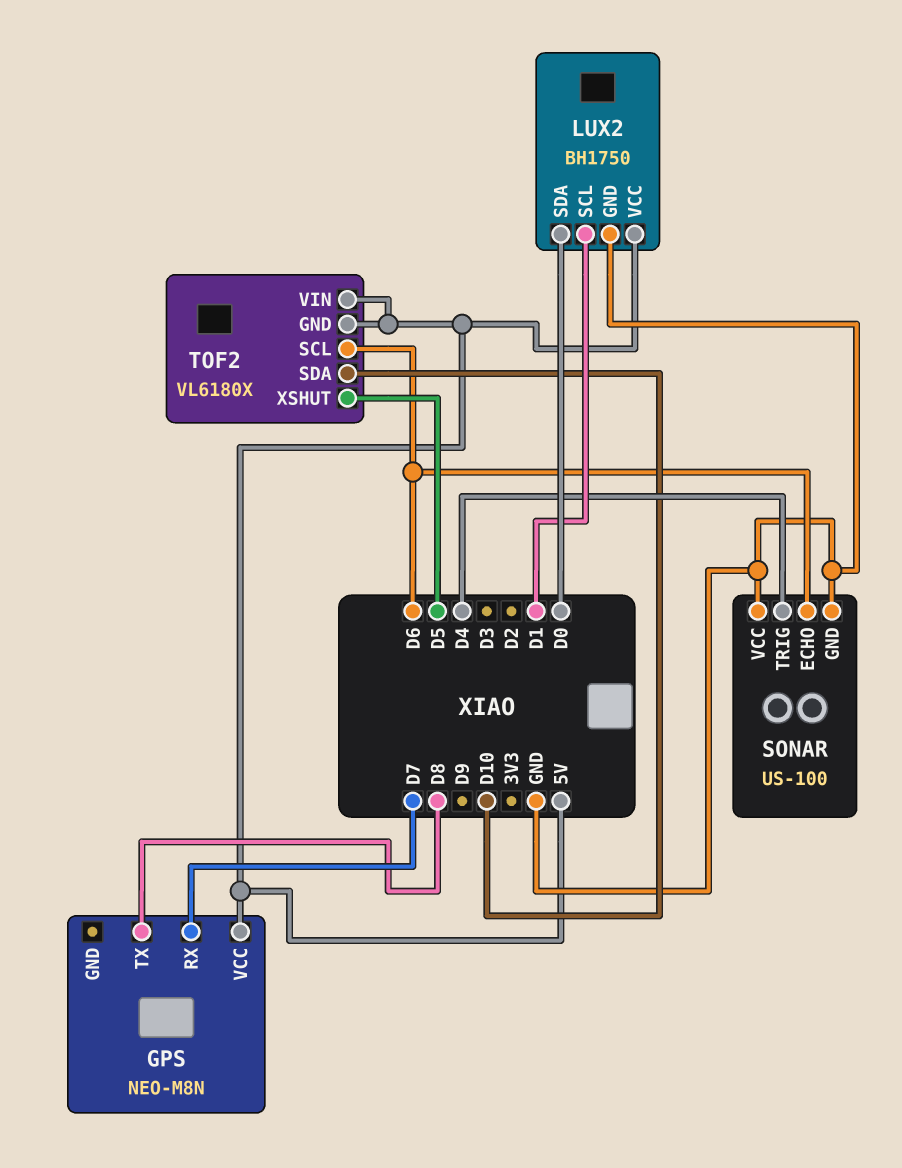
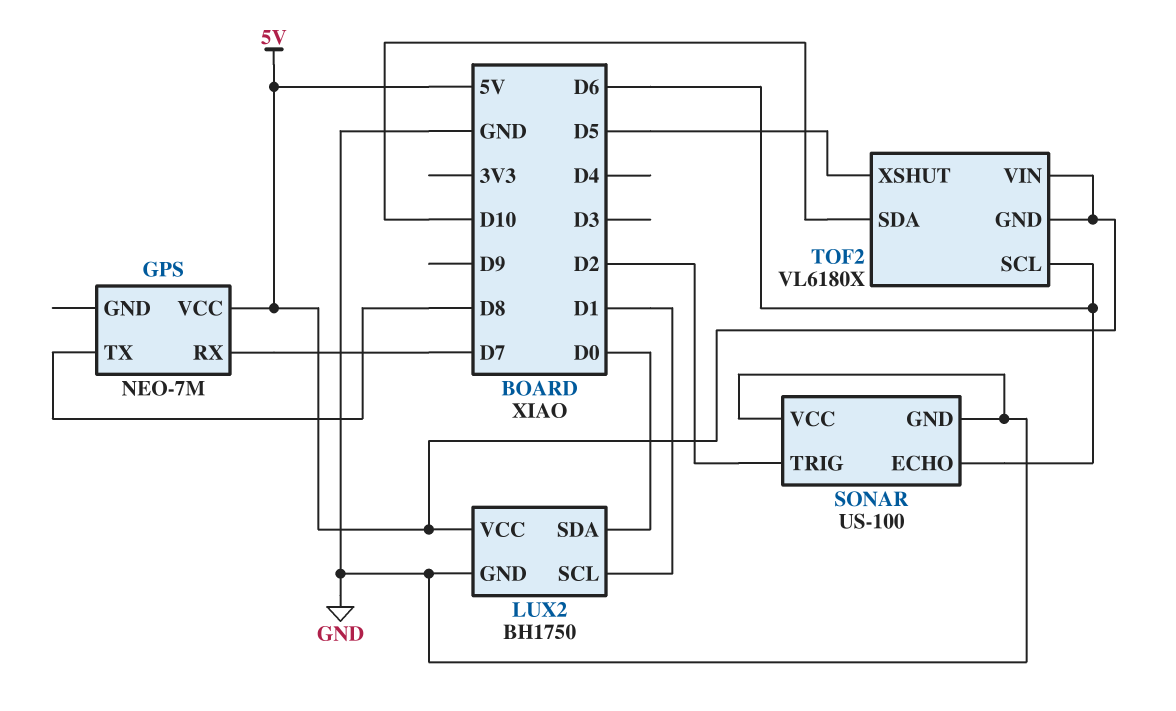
GPS: NEO-M8N -> NEO-7M
SONAR pin TRIG: D4 -> D2

